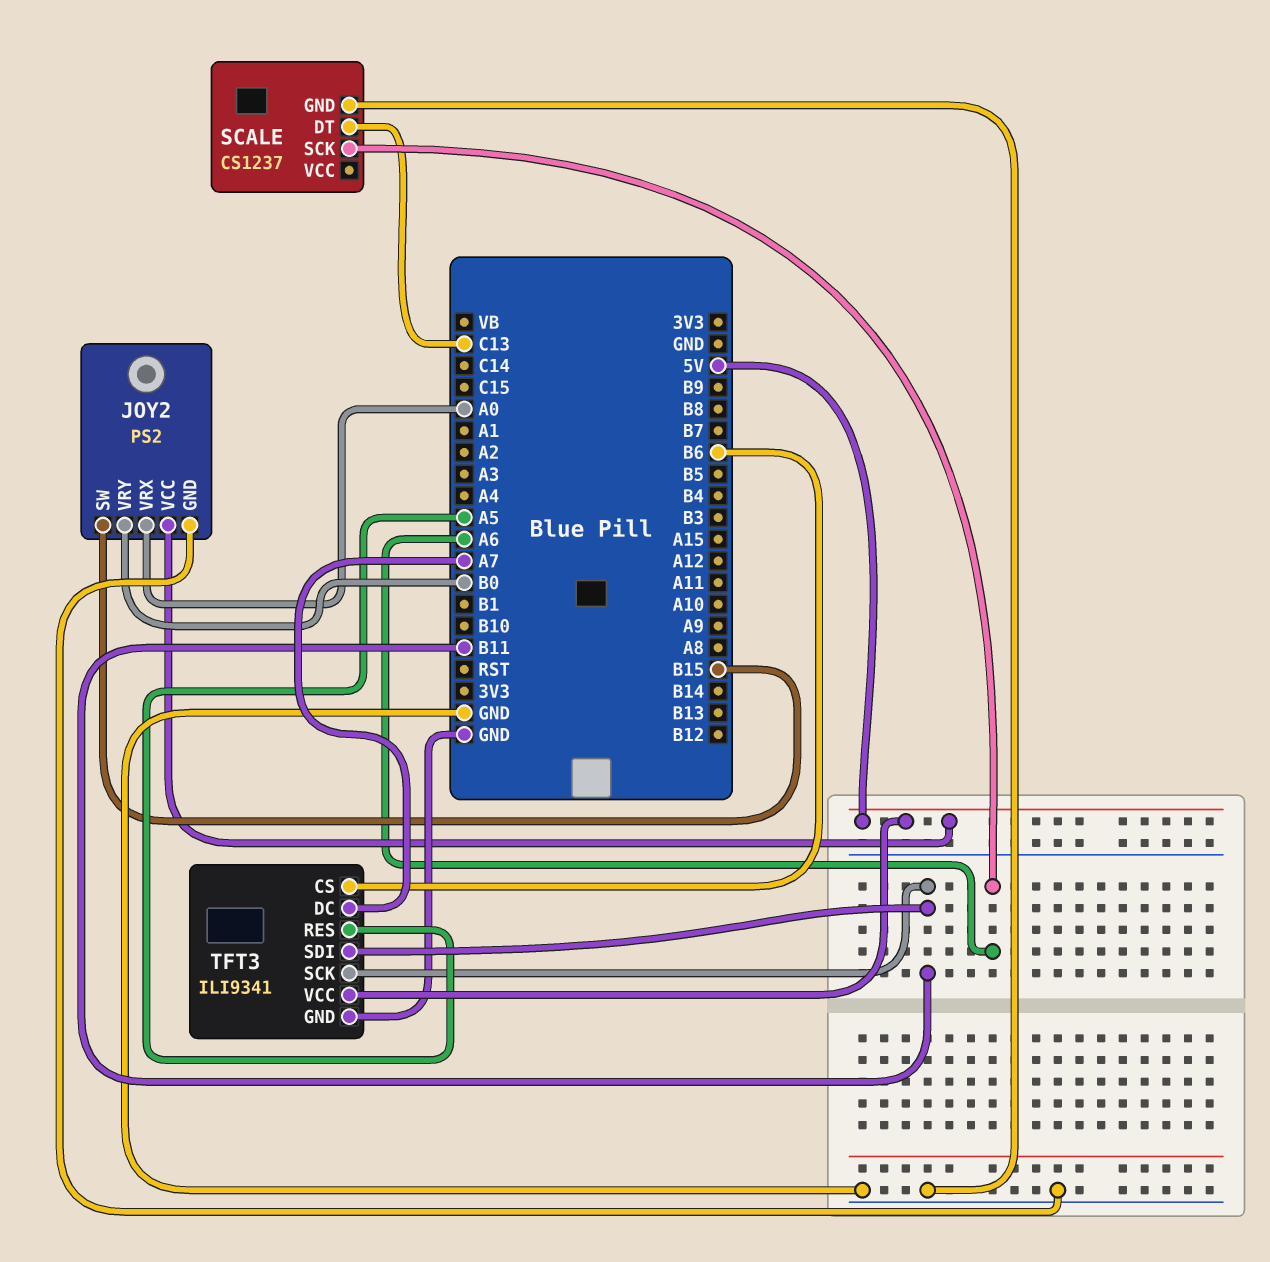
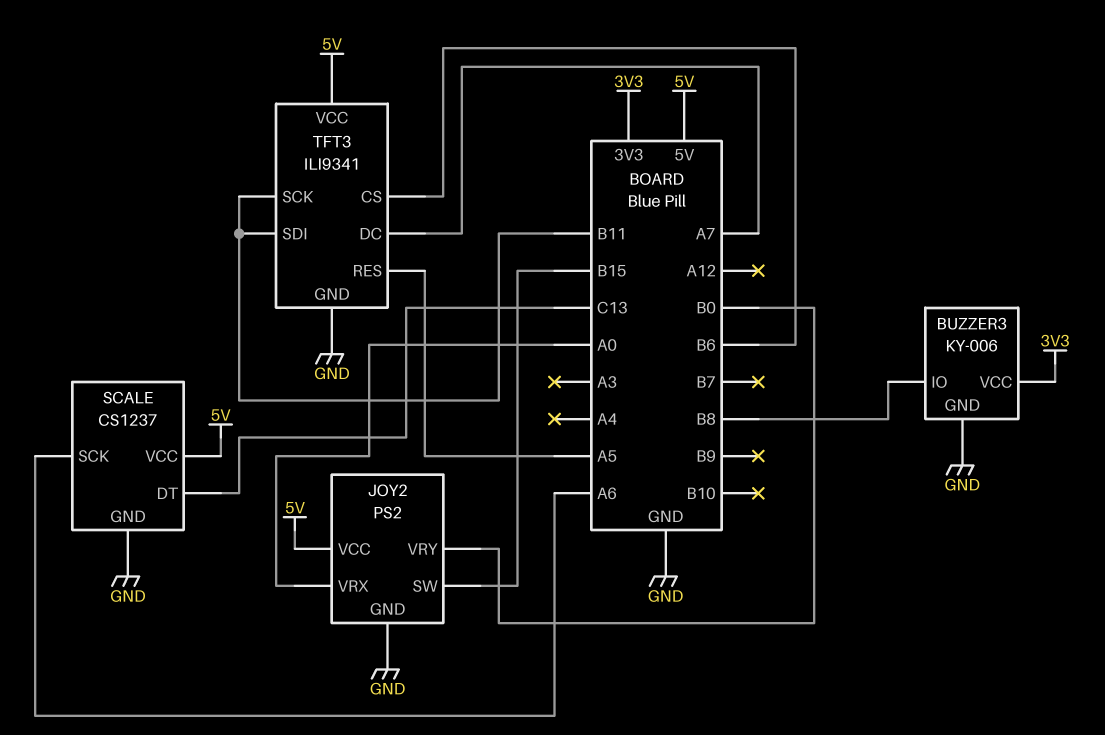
BUZZER3: none -> KY-006
BUZZER3 pin GND: none -> GND
BUZZER3 pin IO: none -> B8
BUZZER3 pin VCC: none -> 3V3
SCALE pin VCC: none -> 5V

